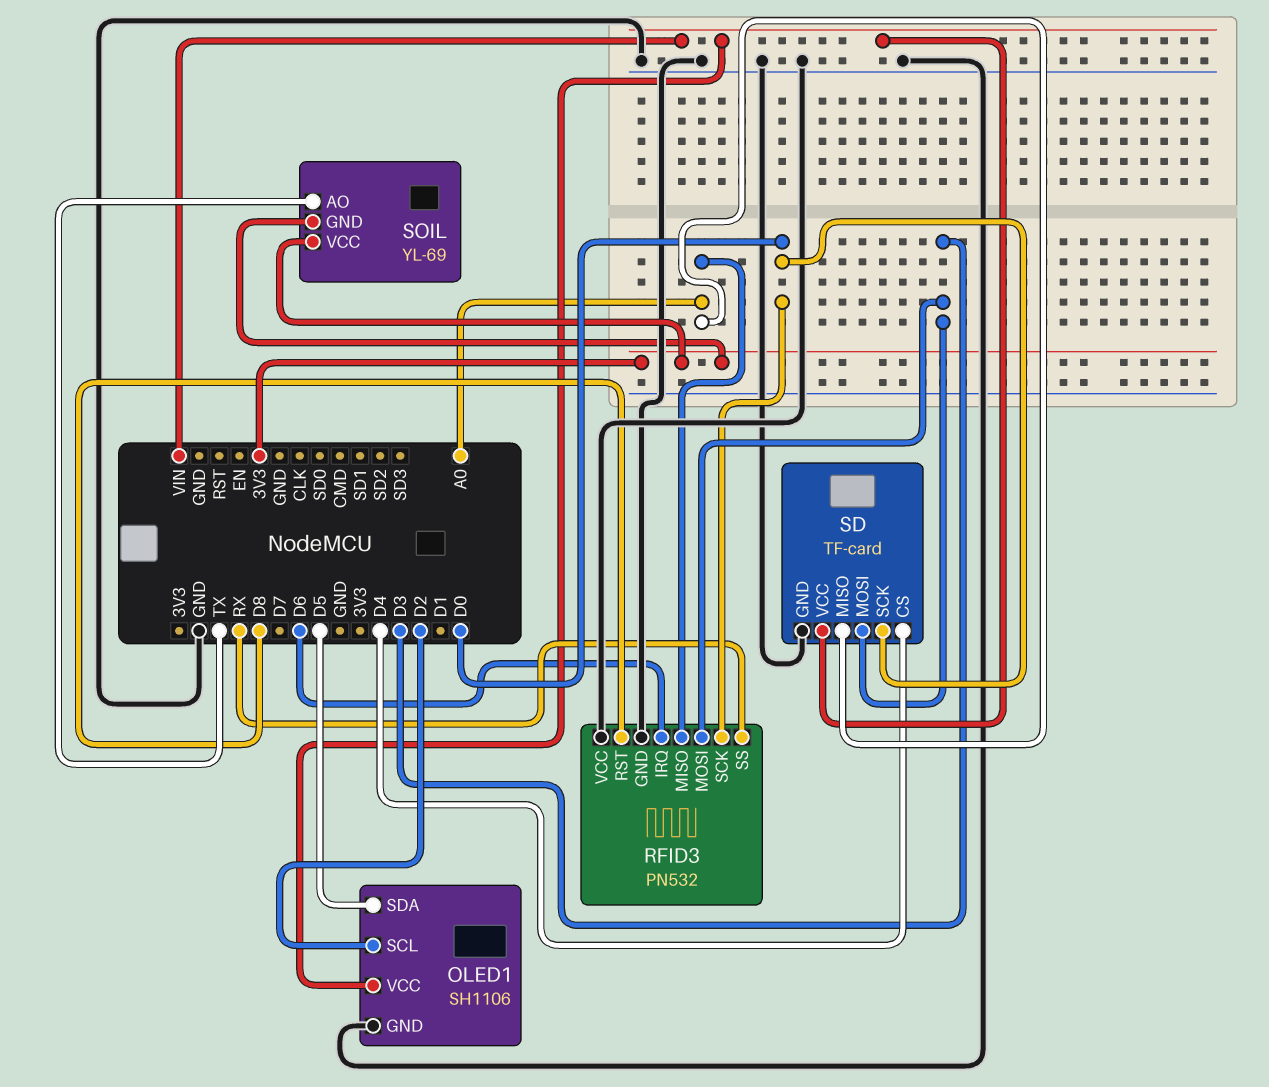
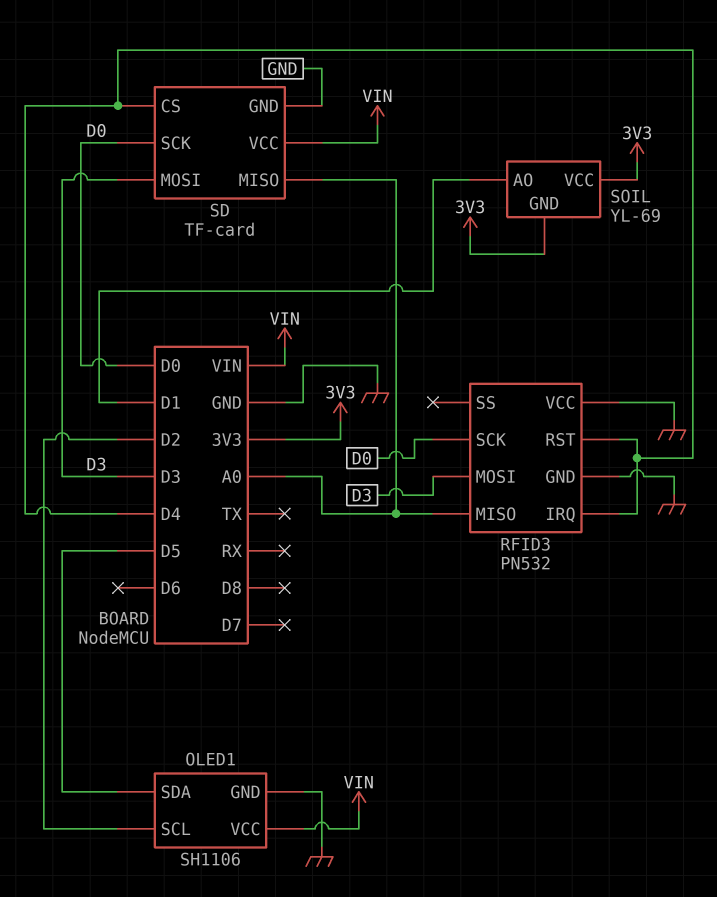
RFID3 pin IRQ: D6 -> D4
RFID3 pin RST: D8 -> D4
RFID3 pin SS: RX -> none
SOIL pin AO: TX -> D1

